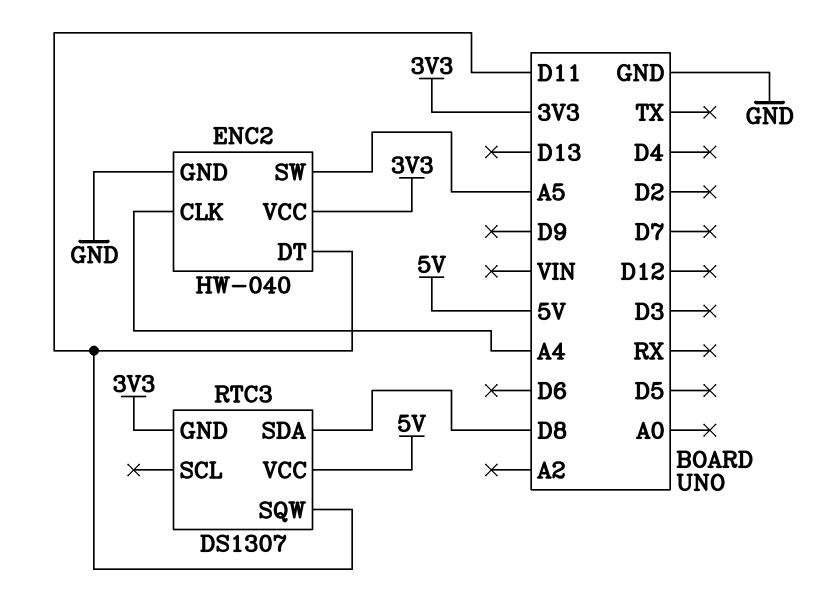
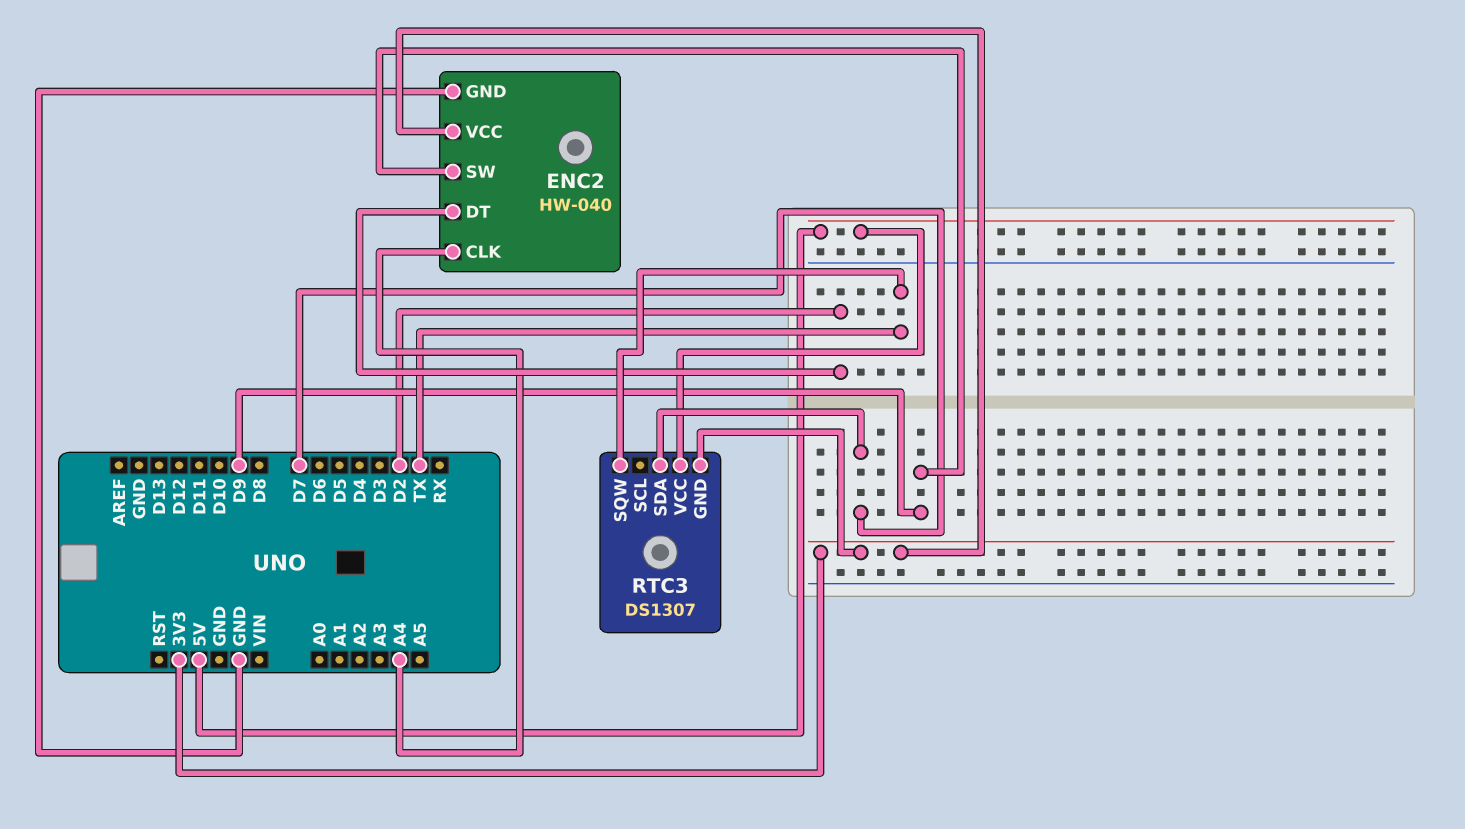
ENC2 pin DT: D11 -> D2
ENC2 pin SW: A5 -> D9
RTC3 pin SDA: D8 -> D7
RTC3 pin SQW: D11 -> TX

